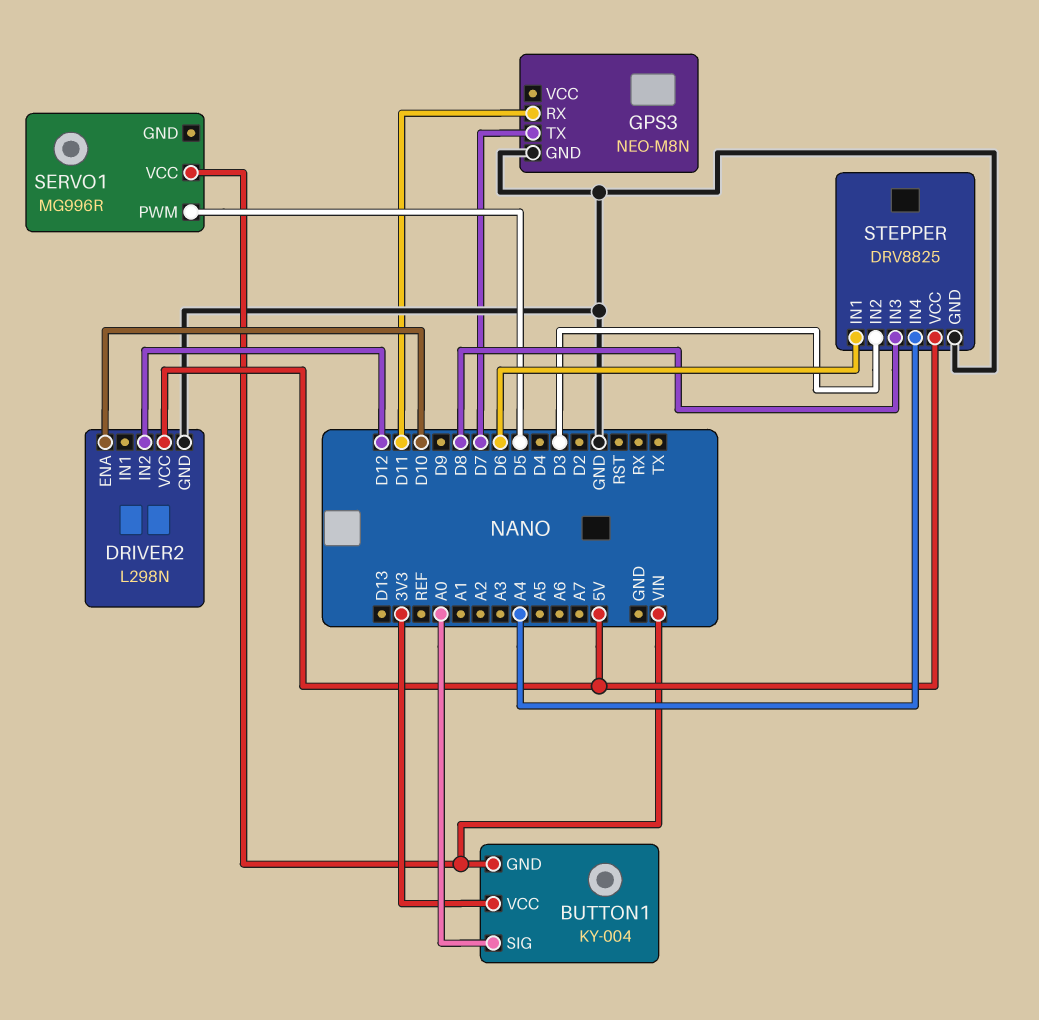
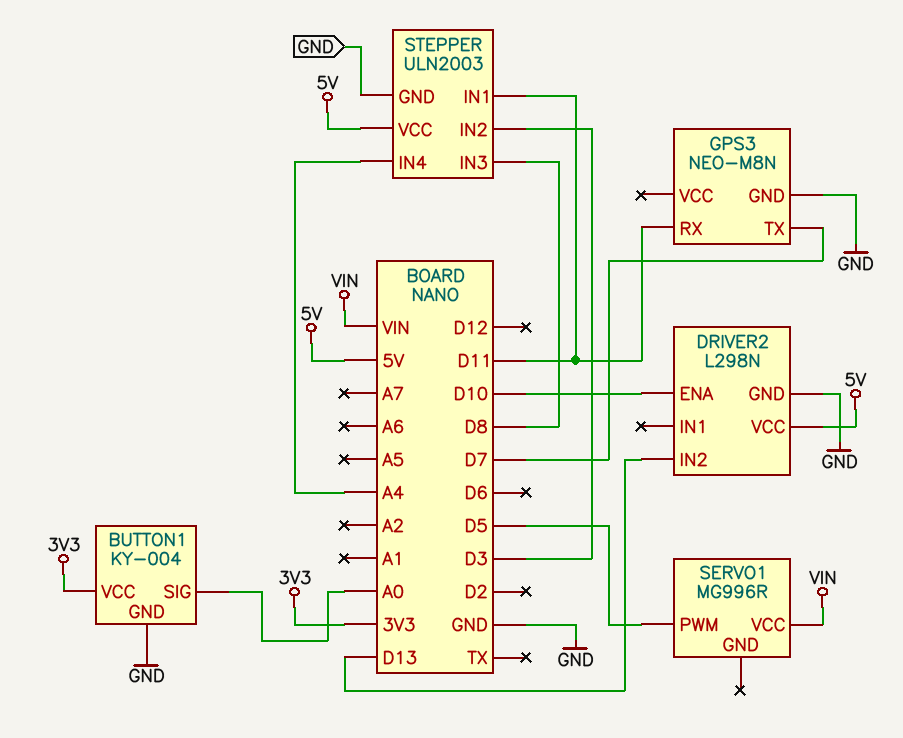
BUTTON1 pin GND: VIN -> GND
DRIVER2 pin IN2: D12 -> D13
STEPPER: DRV8825 -> ULN2003
STEPPER pin IN1: D6 -> D11

